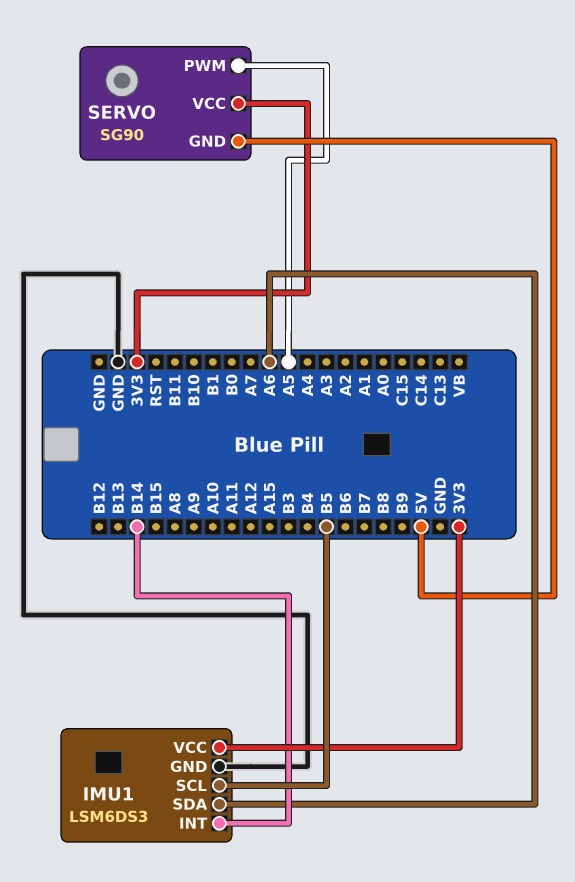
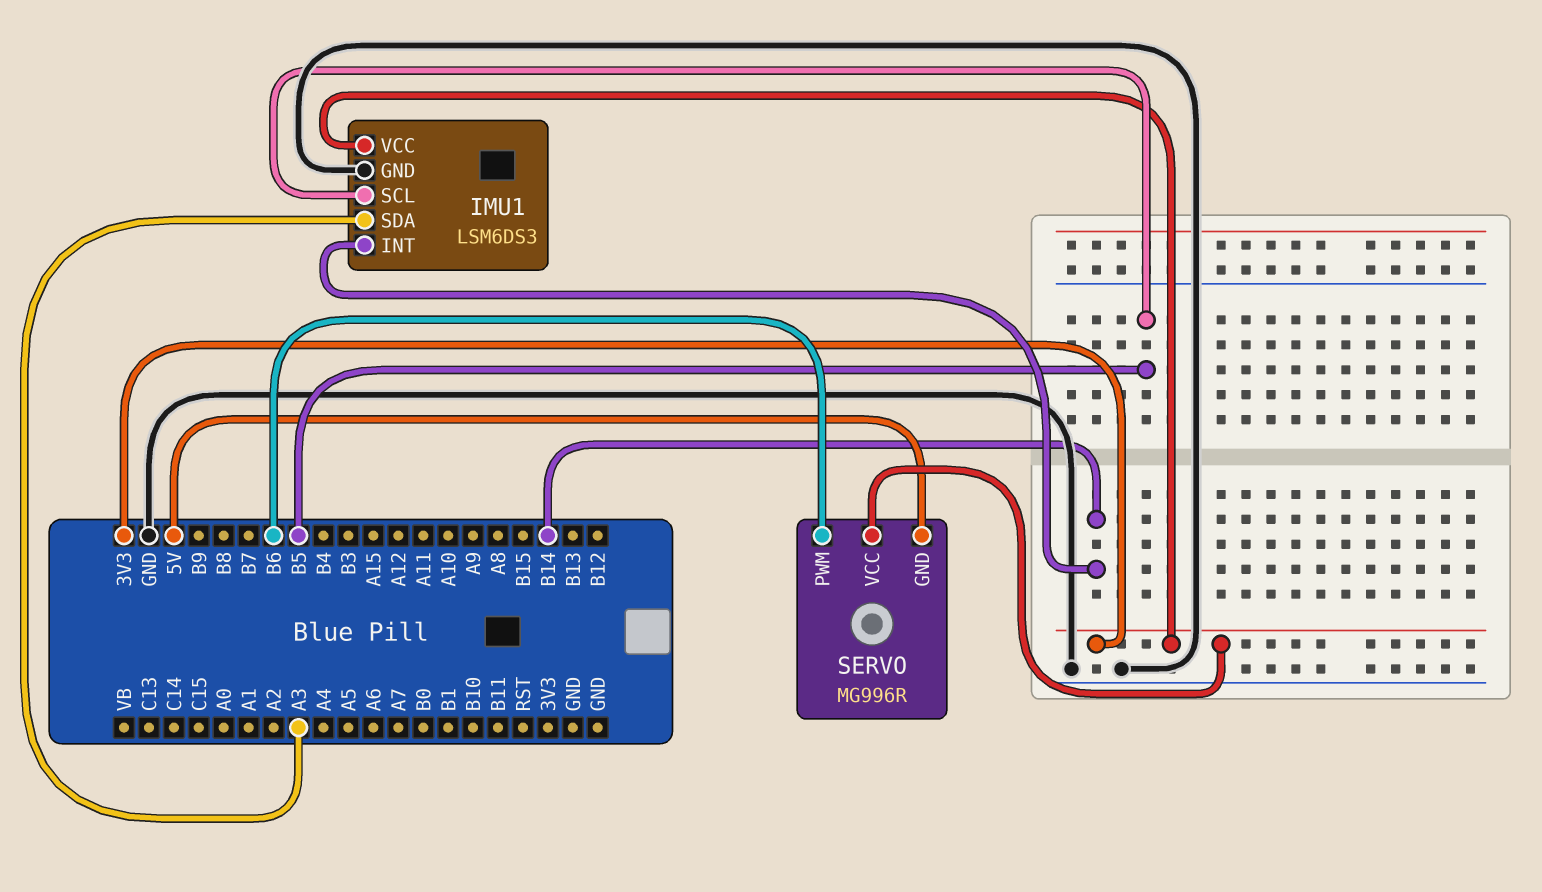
IMU1 pin SDA: A6 -> A3
SERVO: SG90 -> MG996R
SERVO pin PWM: A5 -> B6

